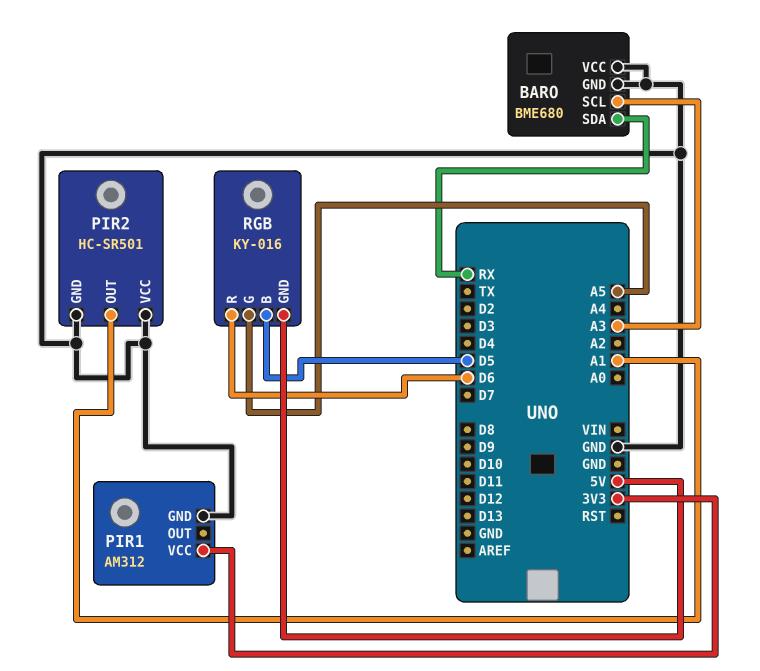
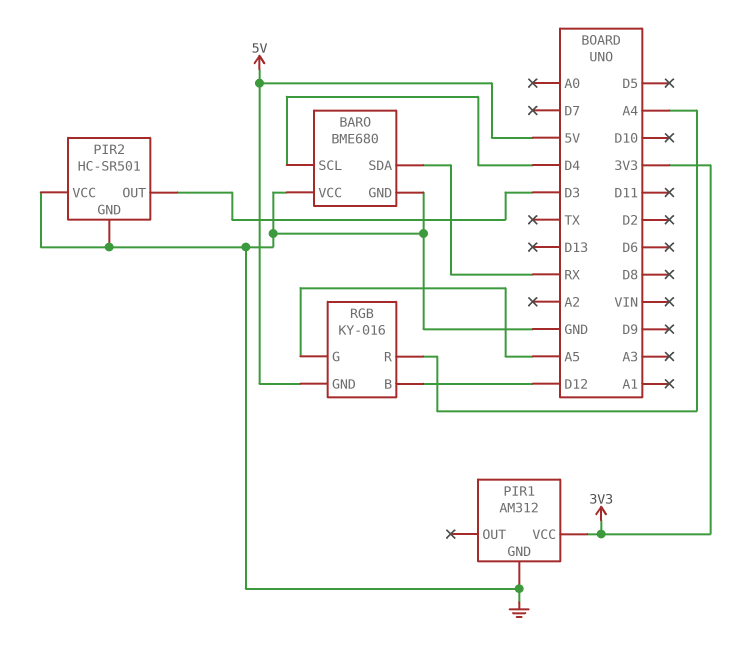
BARO pin SCL: A3 -> D4
PIR2 pin OUT: A1 -> D3
RGB pin B: D5 -> D12
RGB pin R: D6 -> A4

